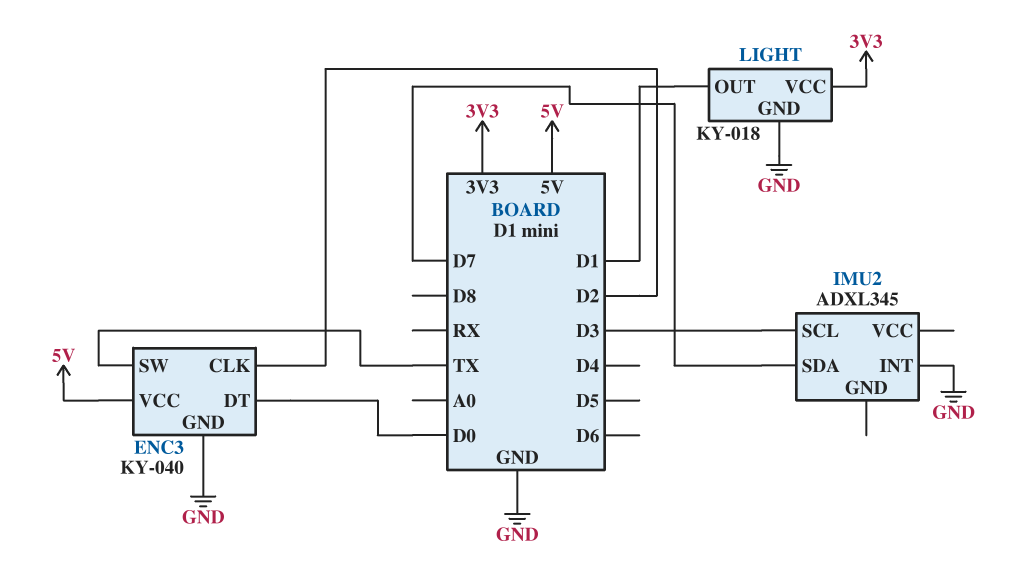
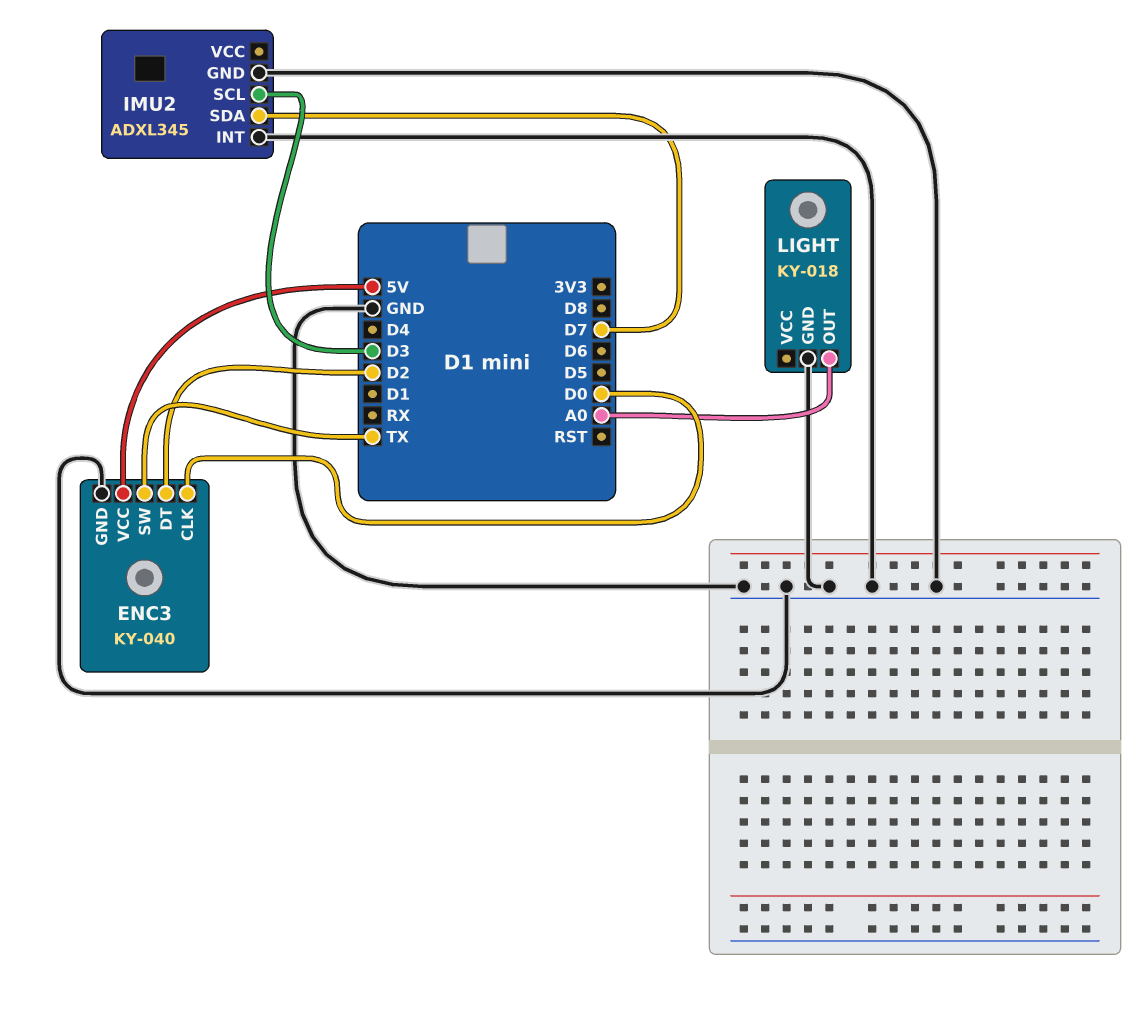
ENC3 pin CLK: D2 -> D0
ENC3 pin DT: D0 -> D2
IMU2 pin GND: none -> GND
LIGHT pin OUT: D1 -> A0
LIGHT pin VCC: 3V3 -> none

